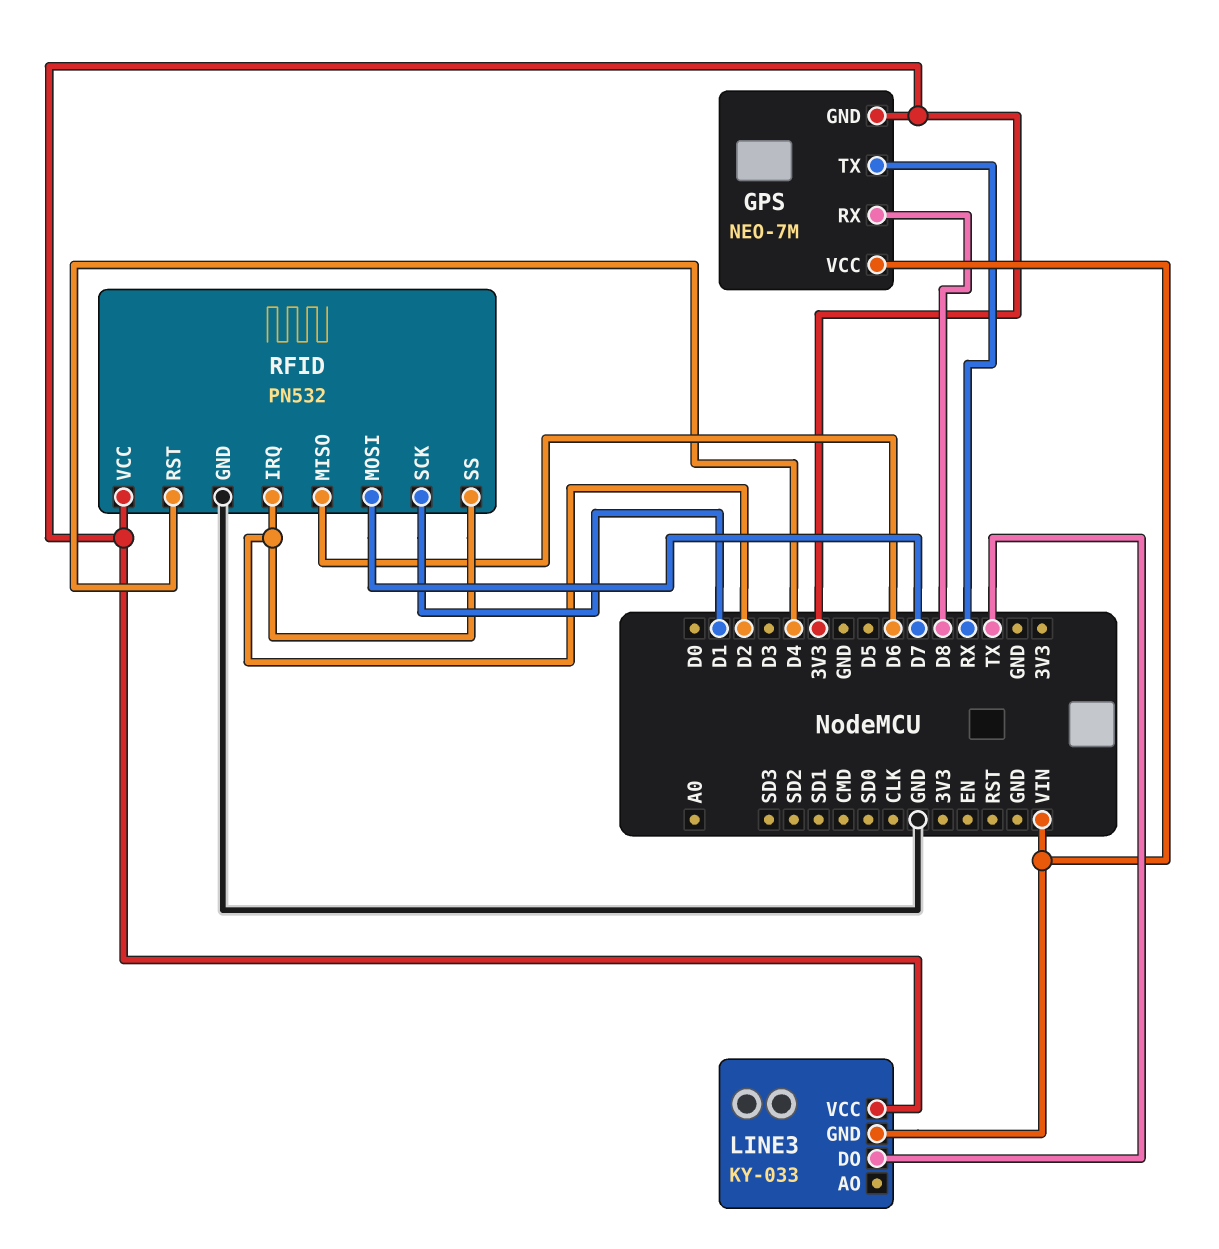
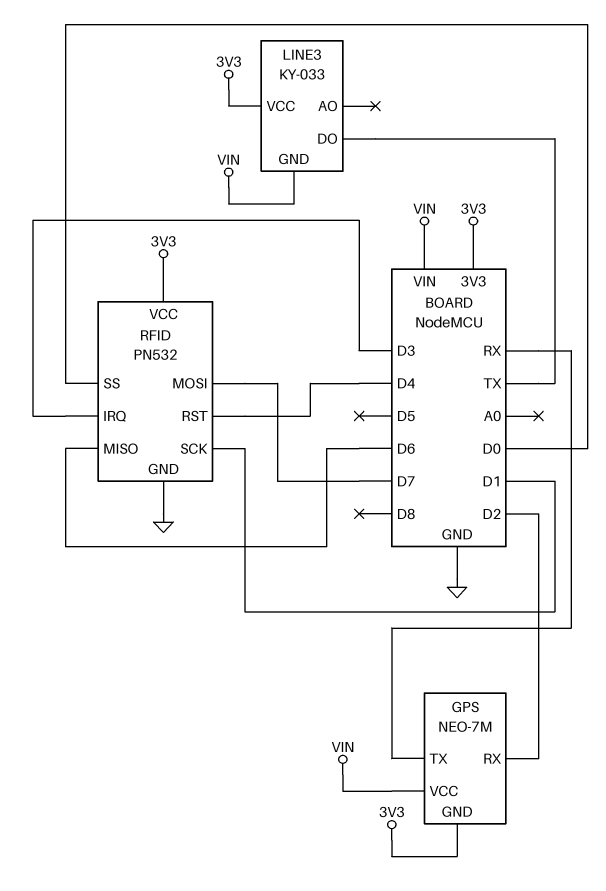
GPS pin RX: D8 -> D2
RFID pin IRQ: D2 -> D3
RFID pin SS: D2 -> D0

